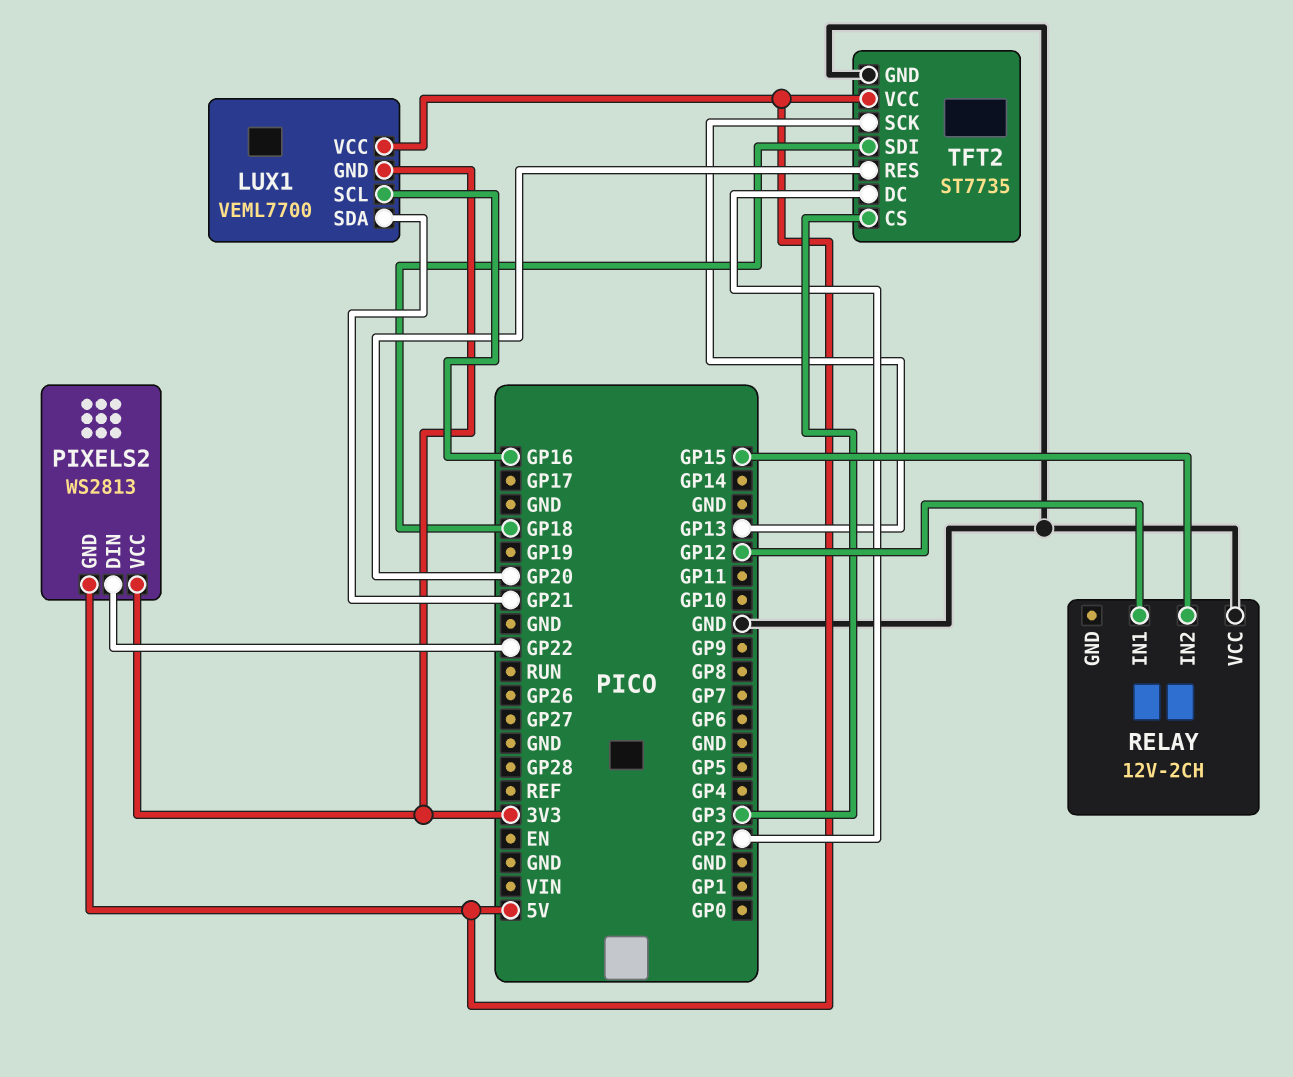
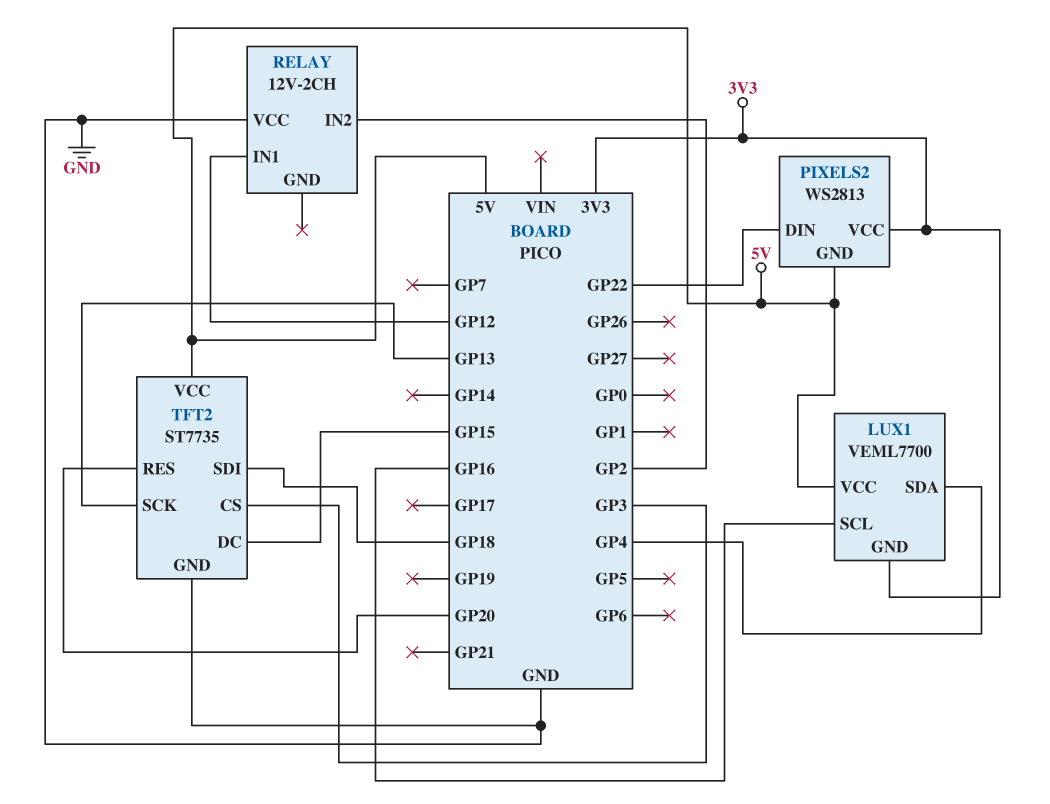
LUX1 pin SDA: GP21 -> GP4
RELAY pin IN2: GP15 -> GP2
TFT2 pin DC: GP2 -> GP15

